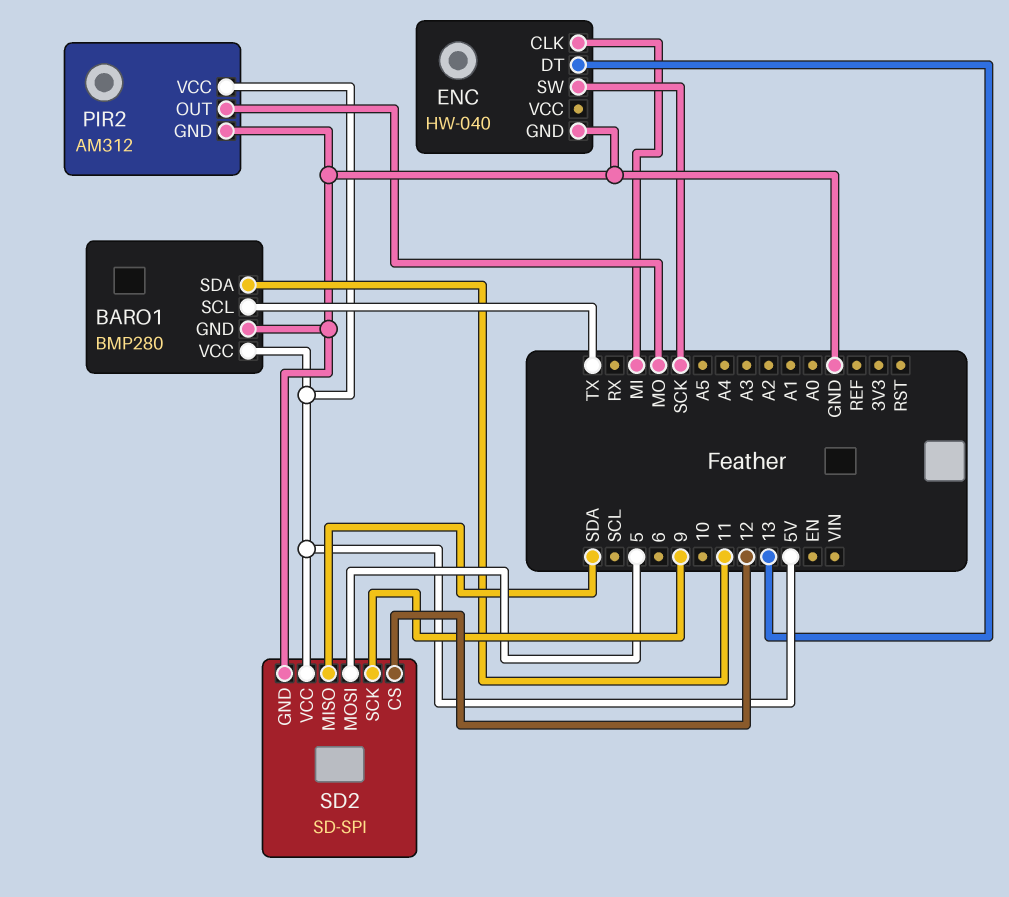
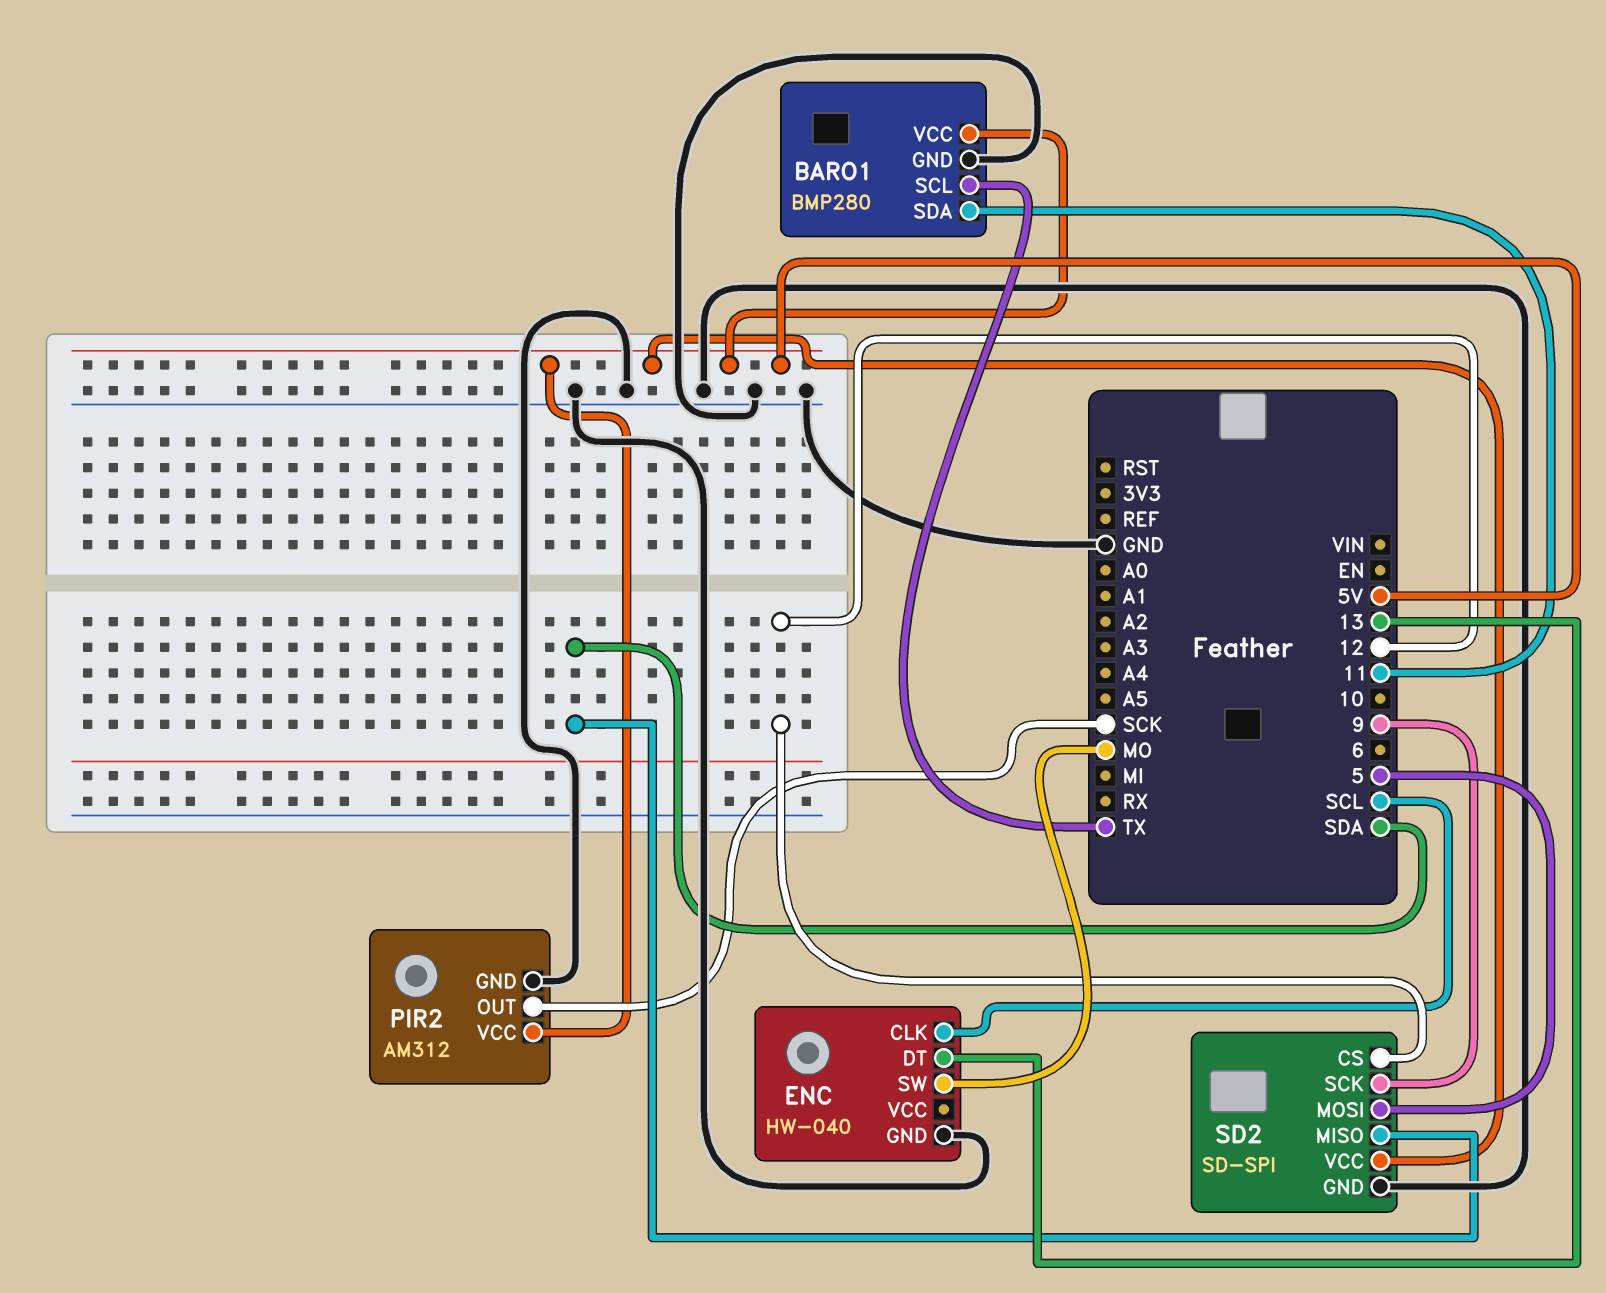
ENC pin CLK: MI -> SCL
ENC pin SW: SCK -> MO
PIR2 pin OUT: MO -> SCK

